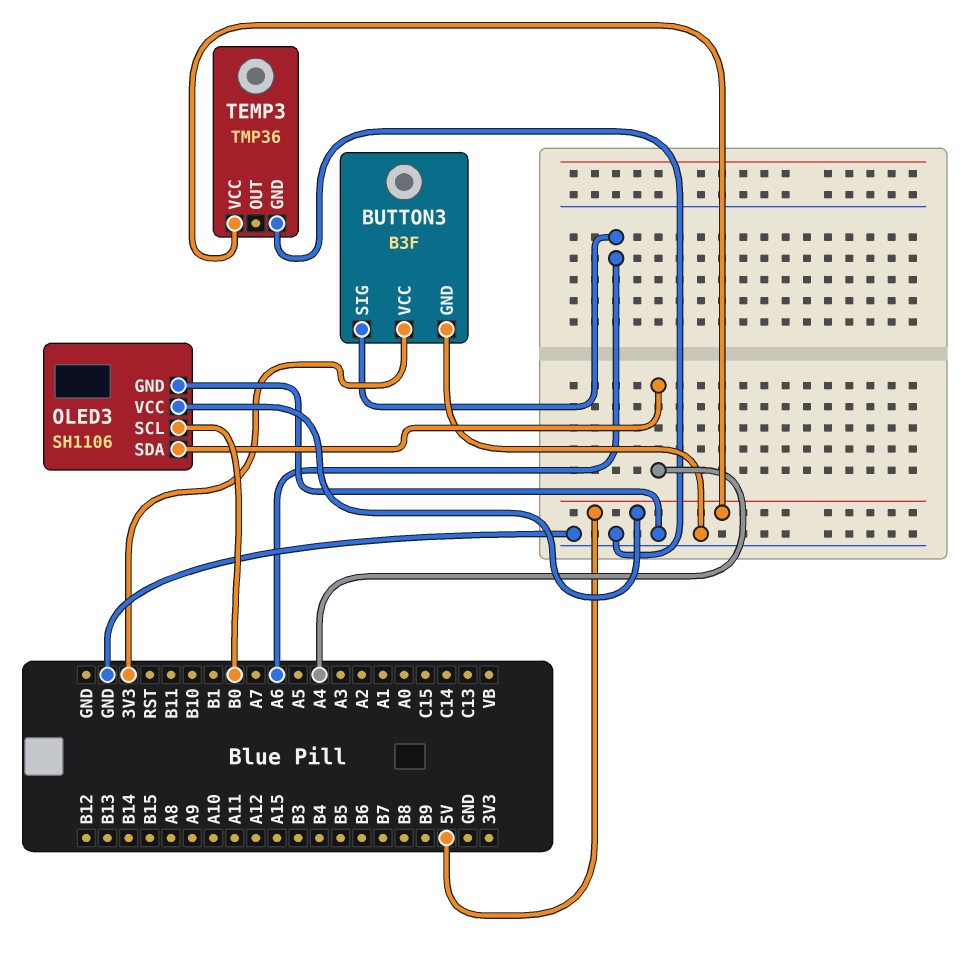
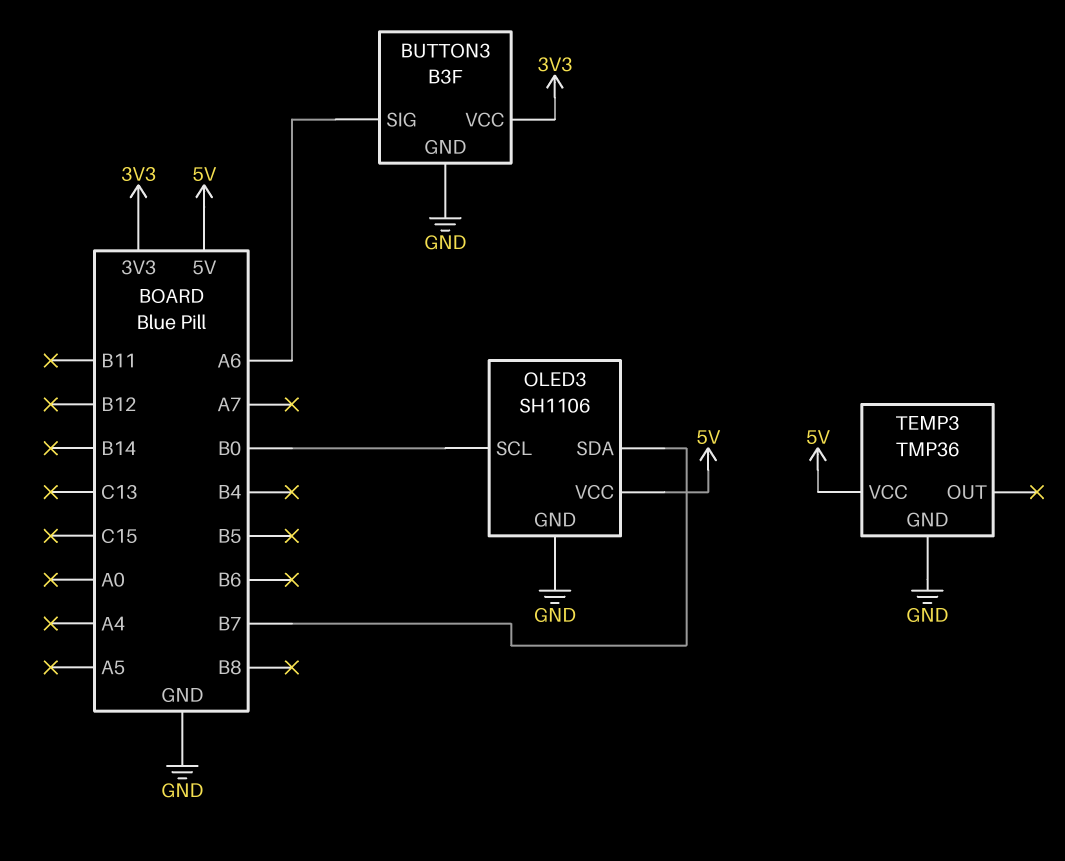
OLED3 pin SDA: A4 -> B7

